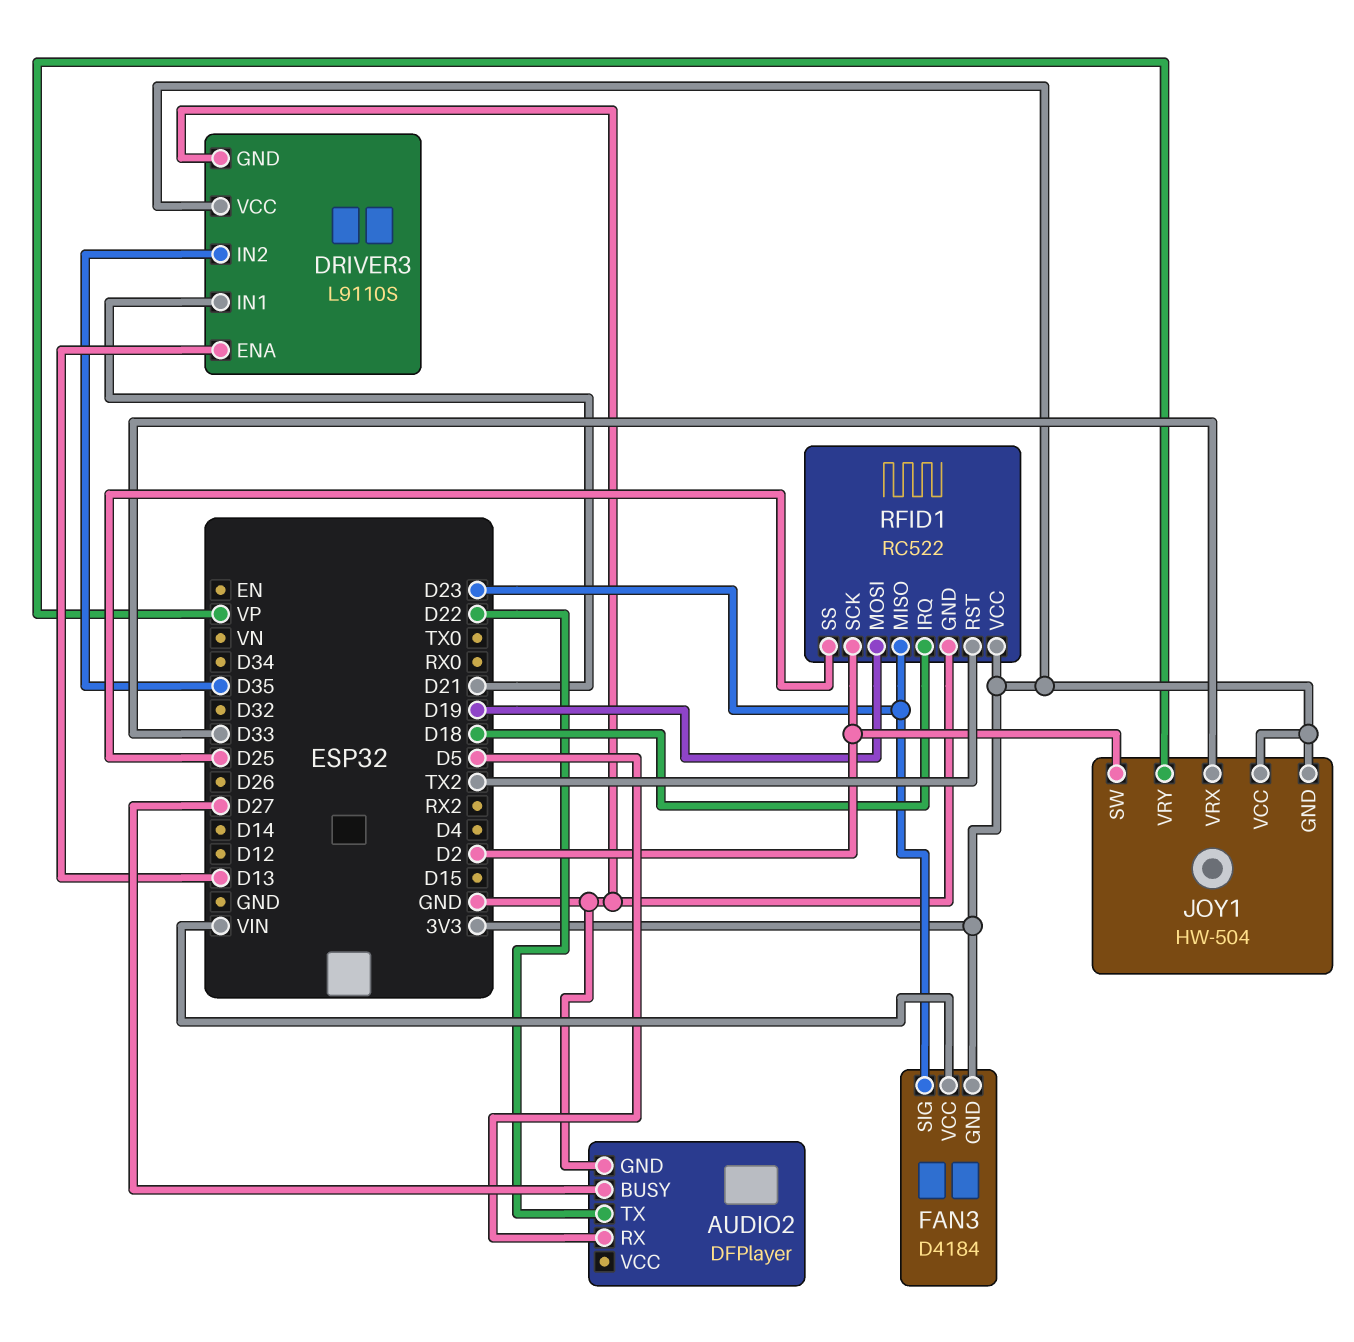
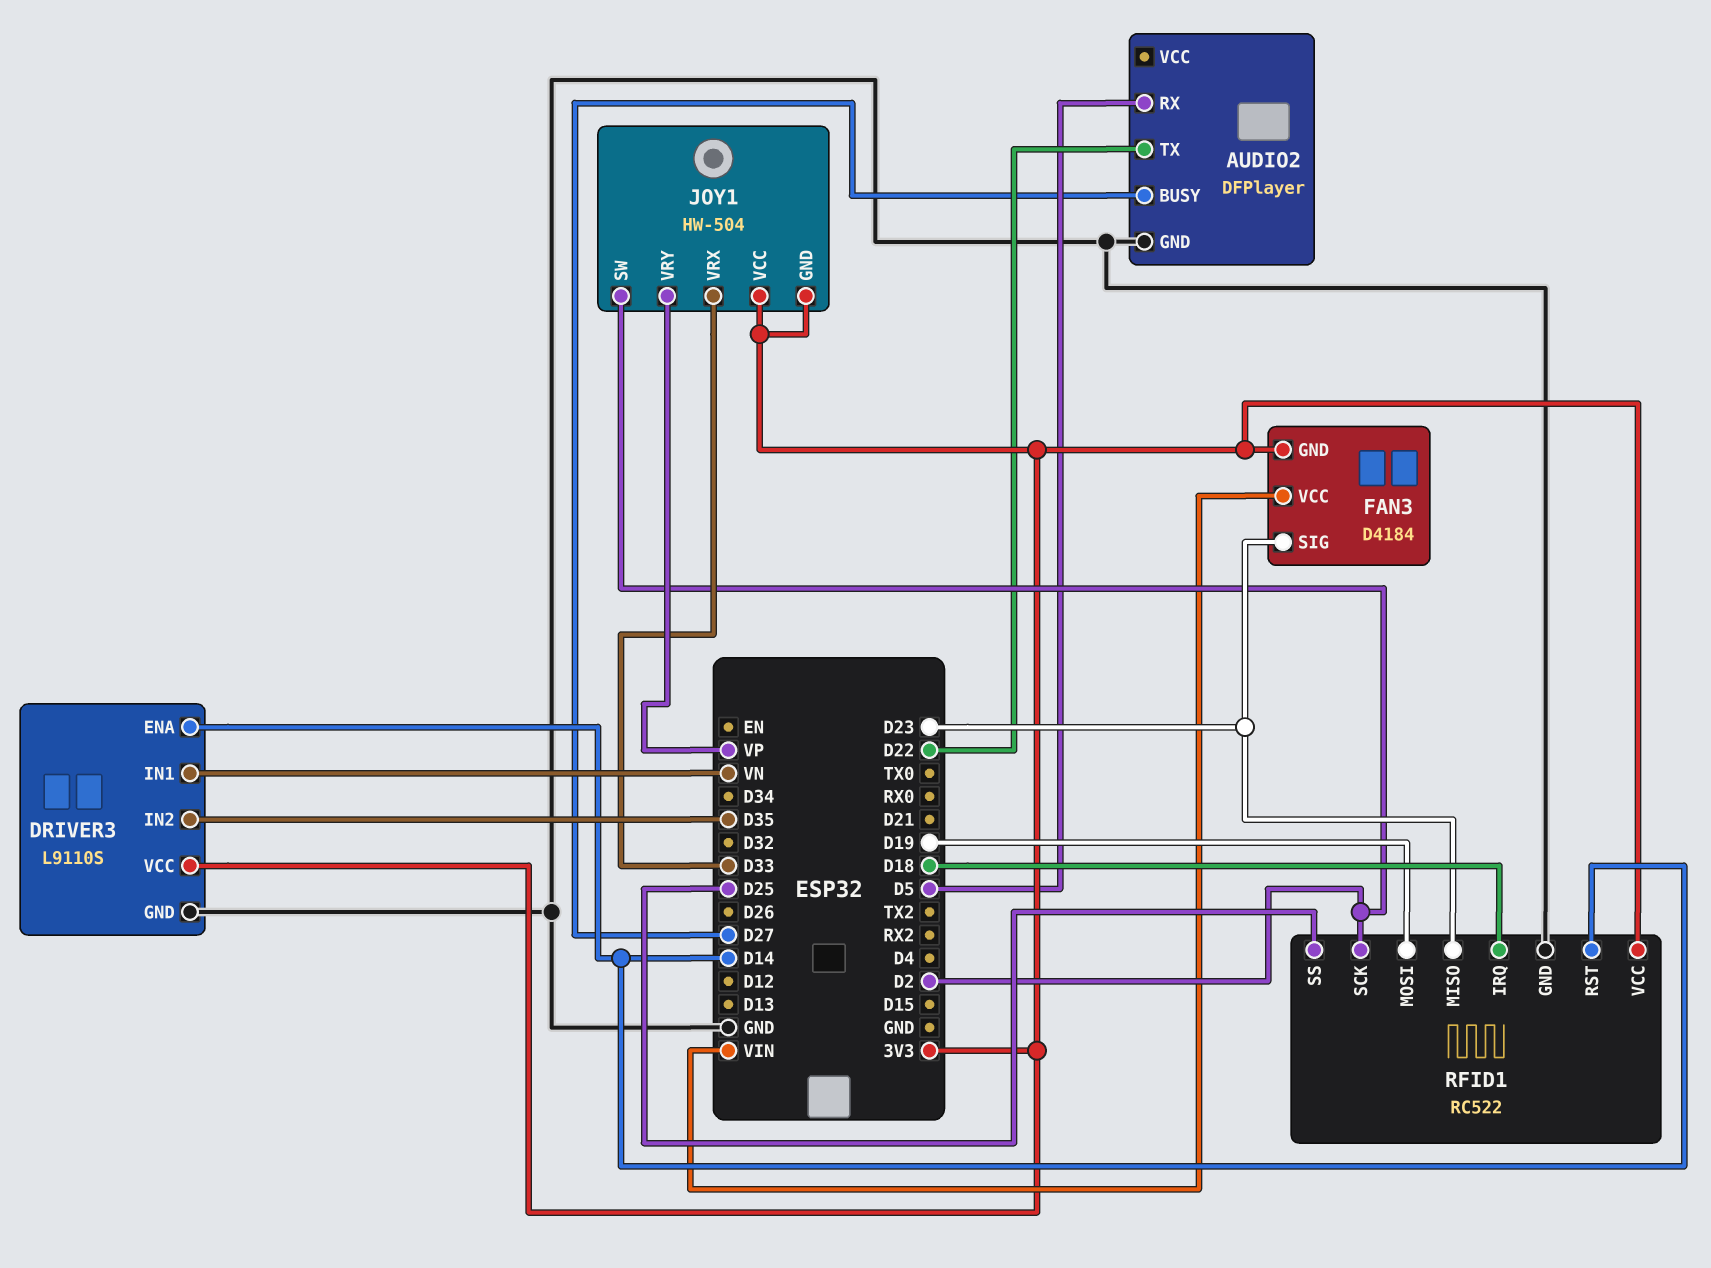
DRIVER3 pin ENA: D13 -> D14
DRIVER3 pin IN1: D21 -> VN
RFID1 pin RST: TX2 -> D14

